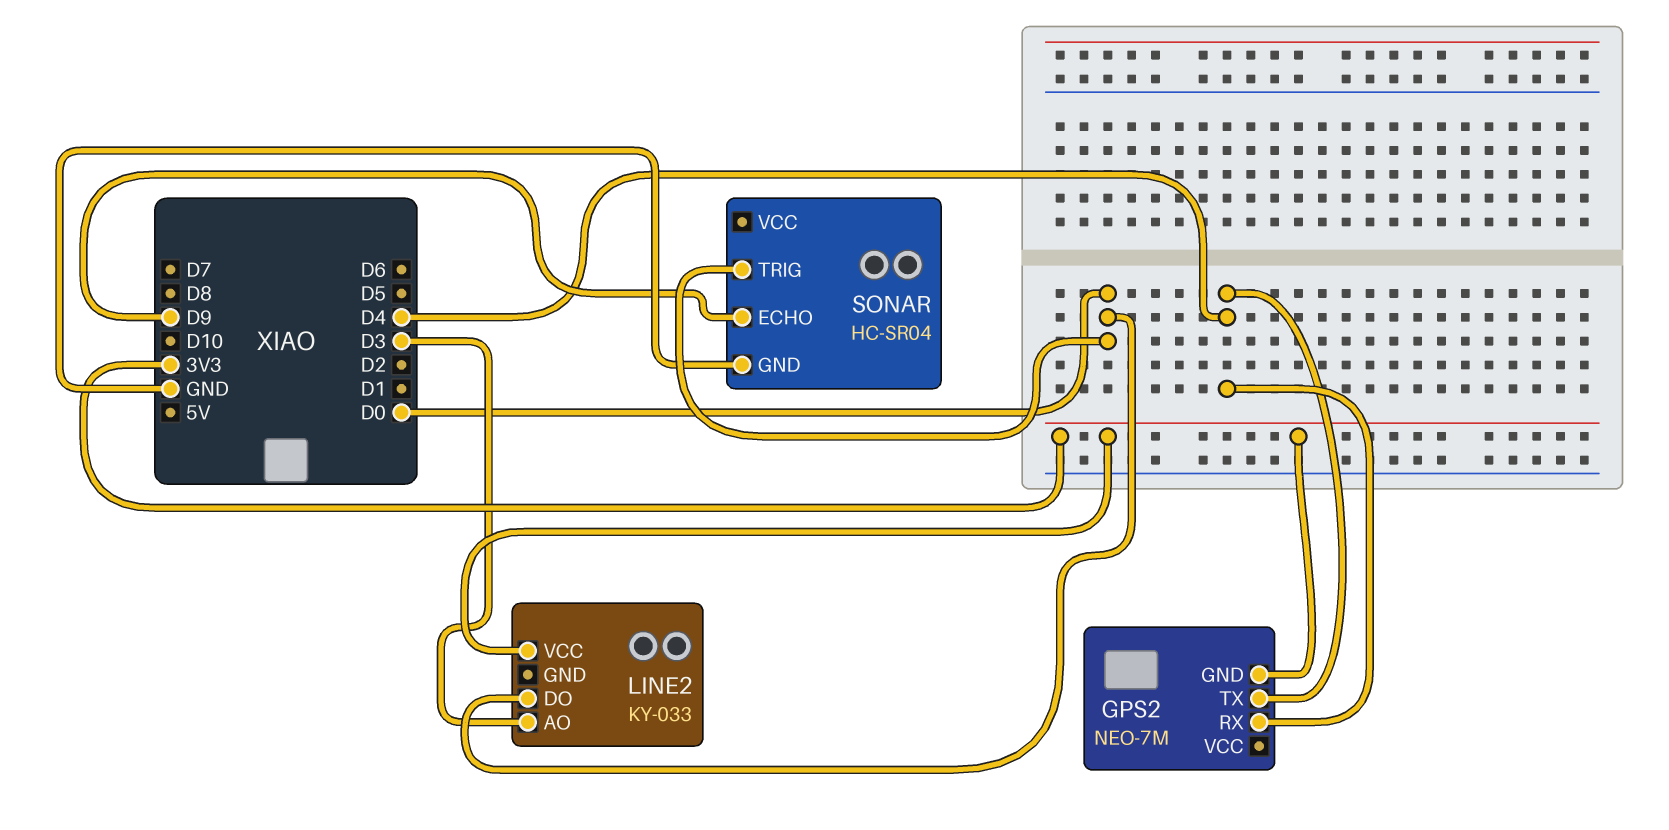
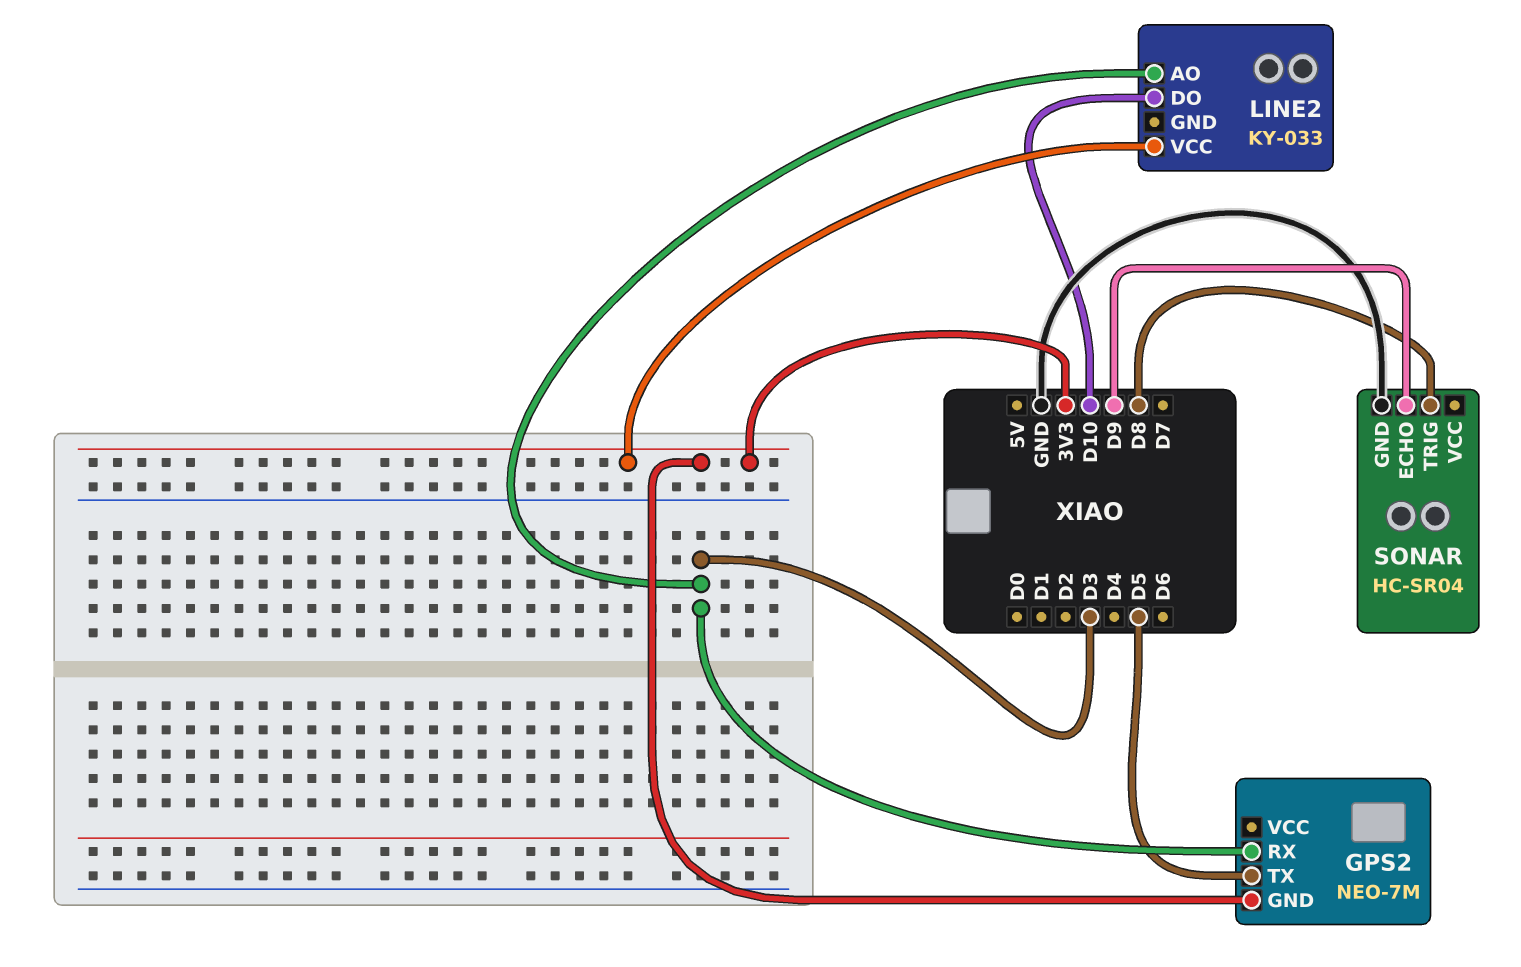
GPS2 pin RX: D4 -> D3
GPS2 pin TX: D4 -> D5
LINE2 pin DO: D0 -> D10
SONAR pin TRIG: D0 -> D8

